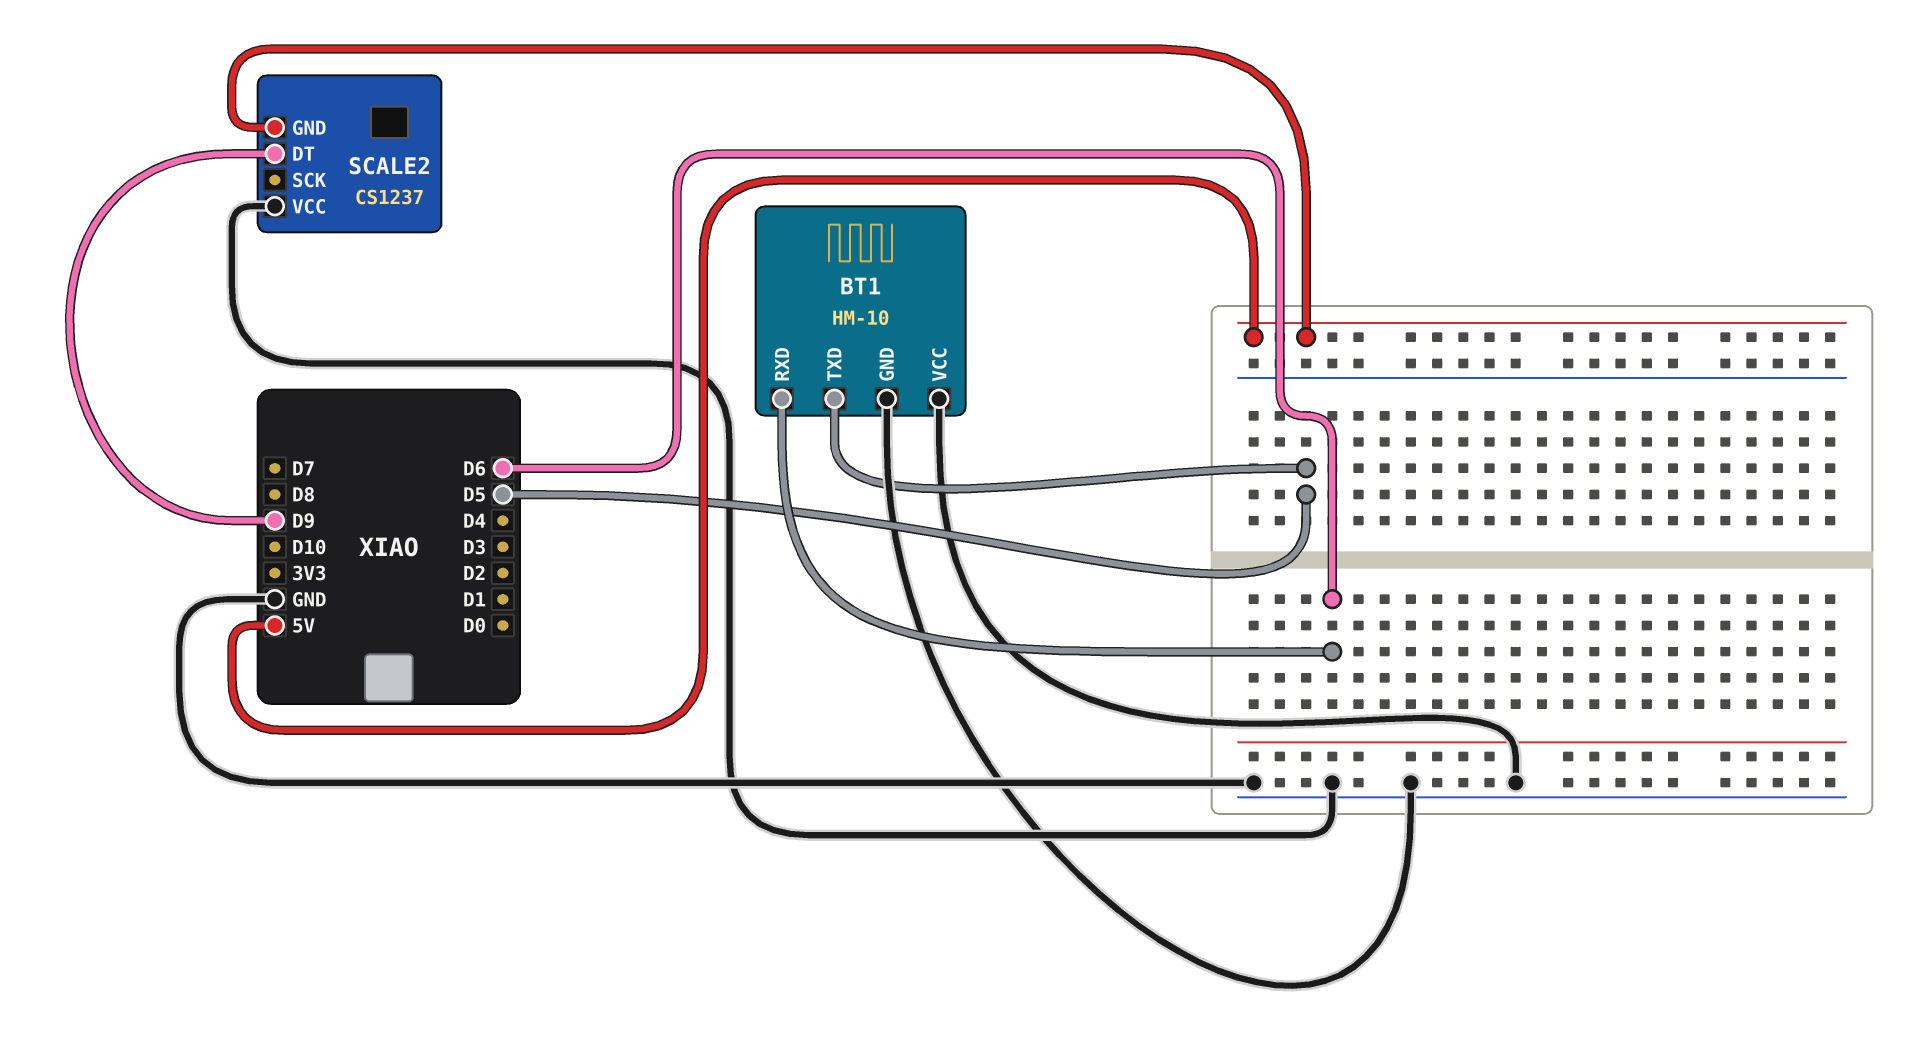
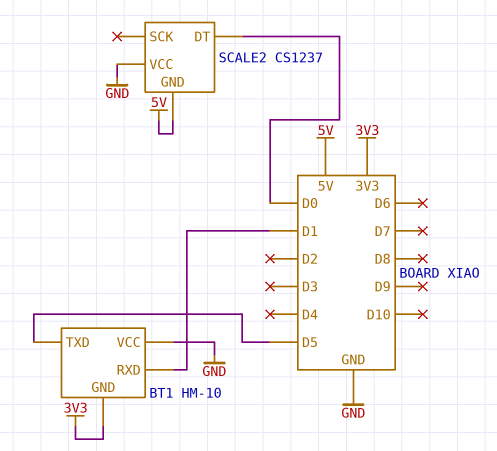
BT1 pin GND: GND -> 3V3
BT1 pin RXD: D6 -> D1
SCALE2 pin DT: D9 -> D0

